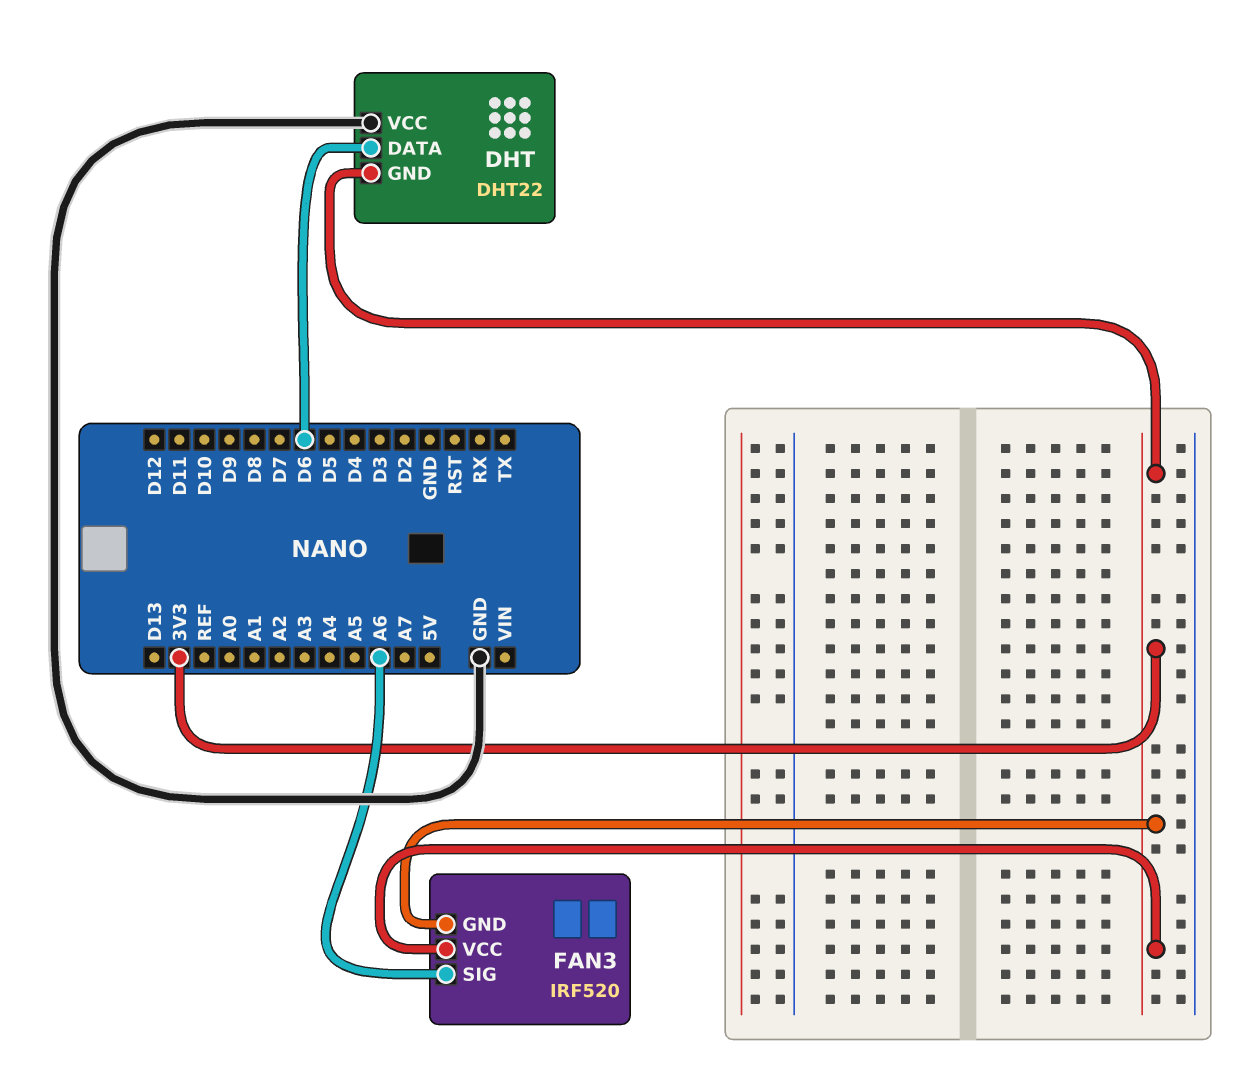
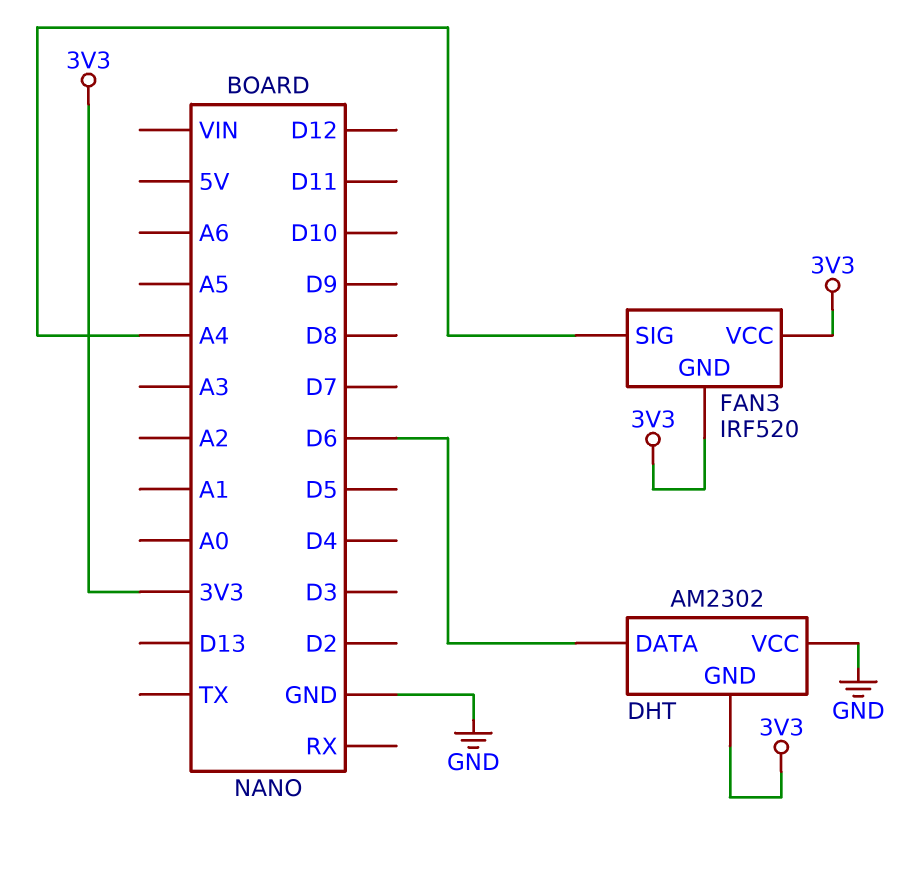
DHT: DHT22 -> AM2302
FAN3 pin SIG: A6 -> A4

